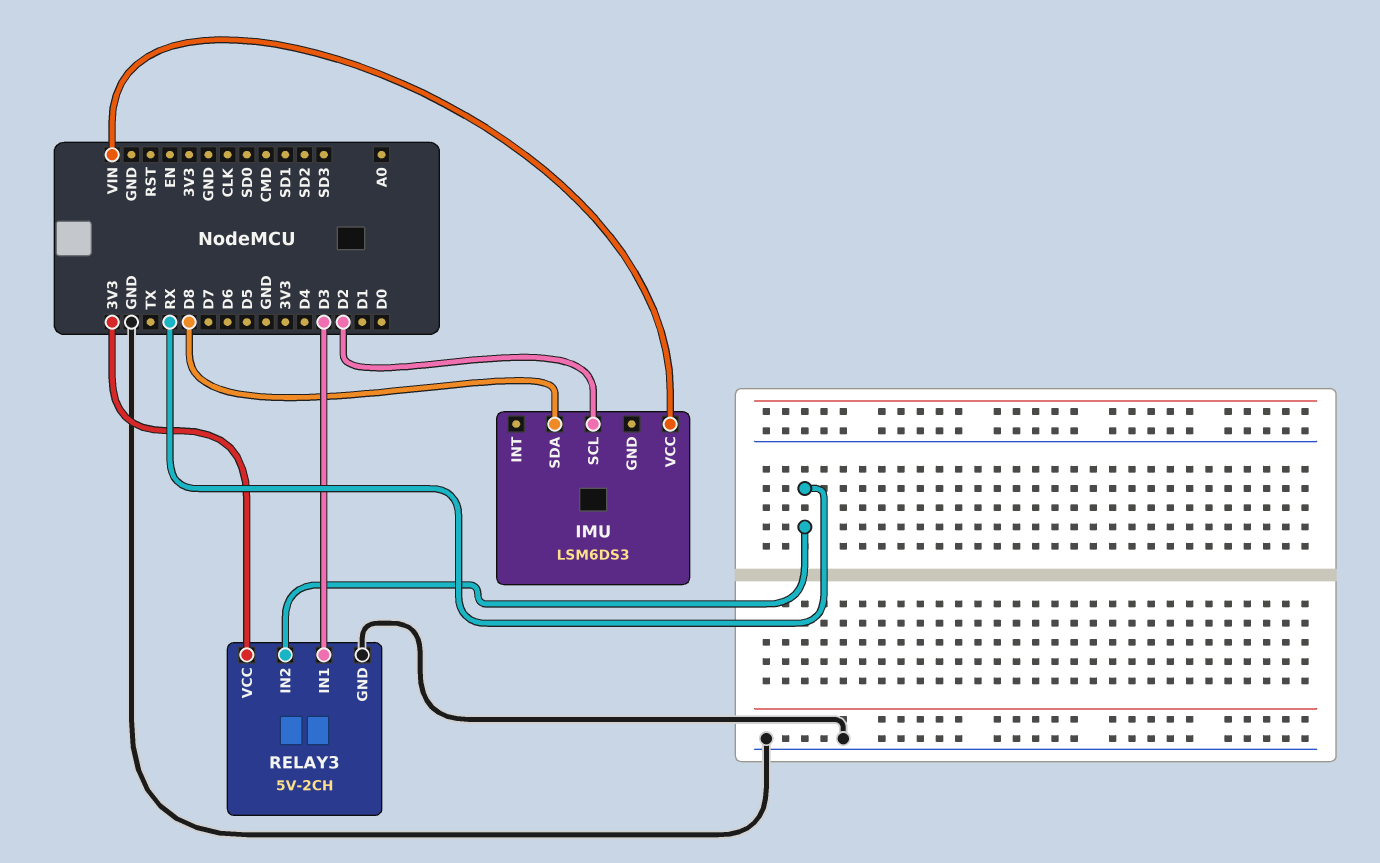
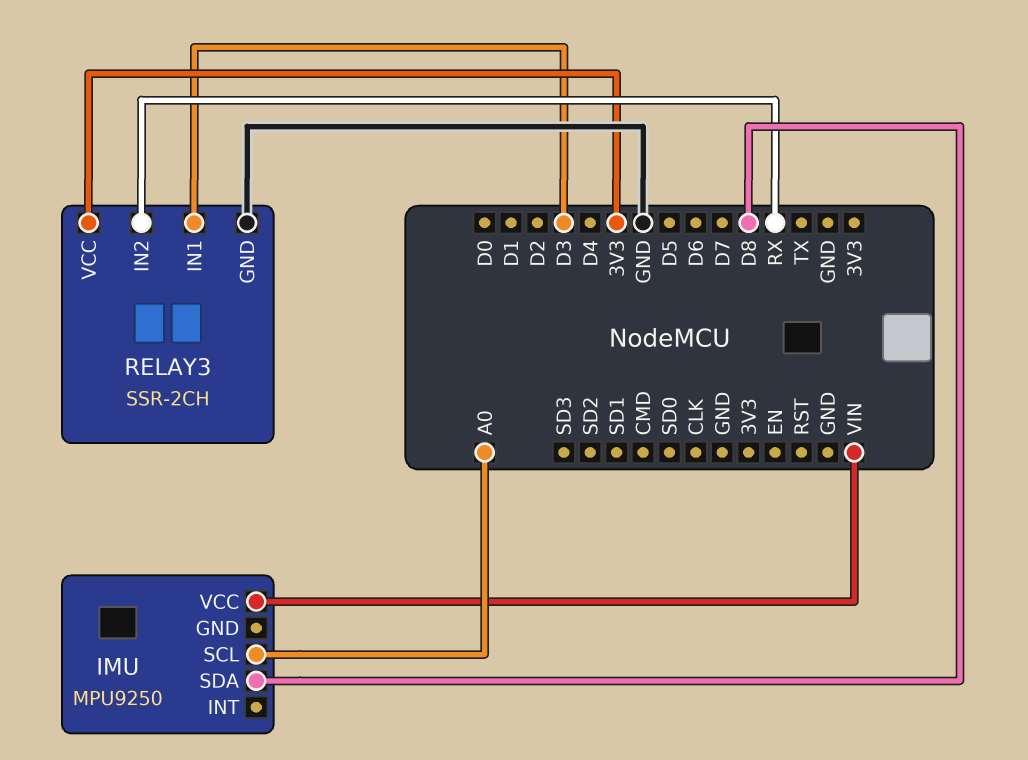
IMU: LSM6DS3 -> MPU9250
IMU pin SCL: D2 -> A0
RELAY3: 5V-2CH -> SSR-2CH

